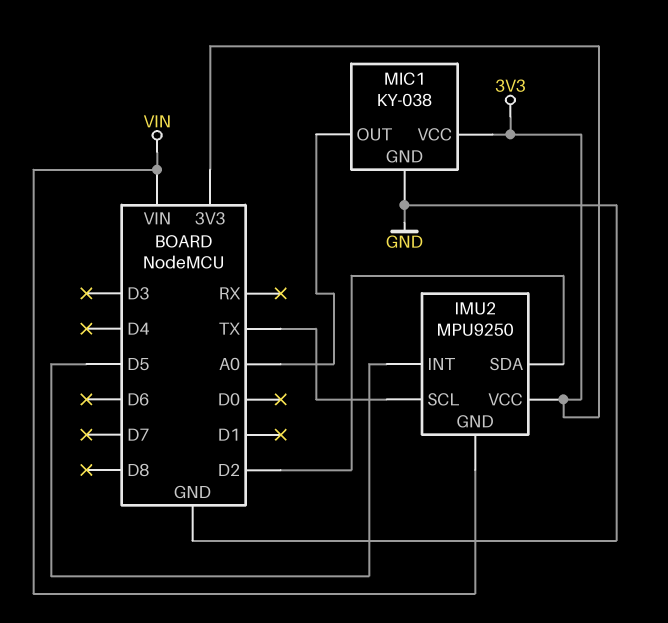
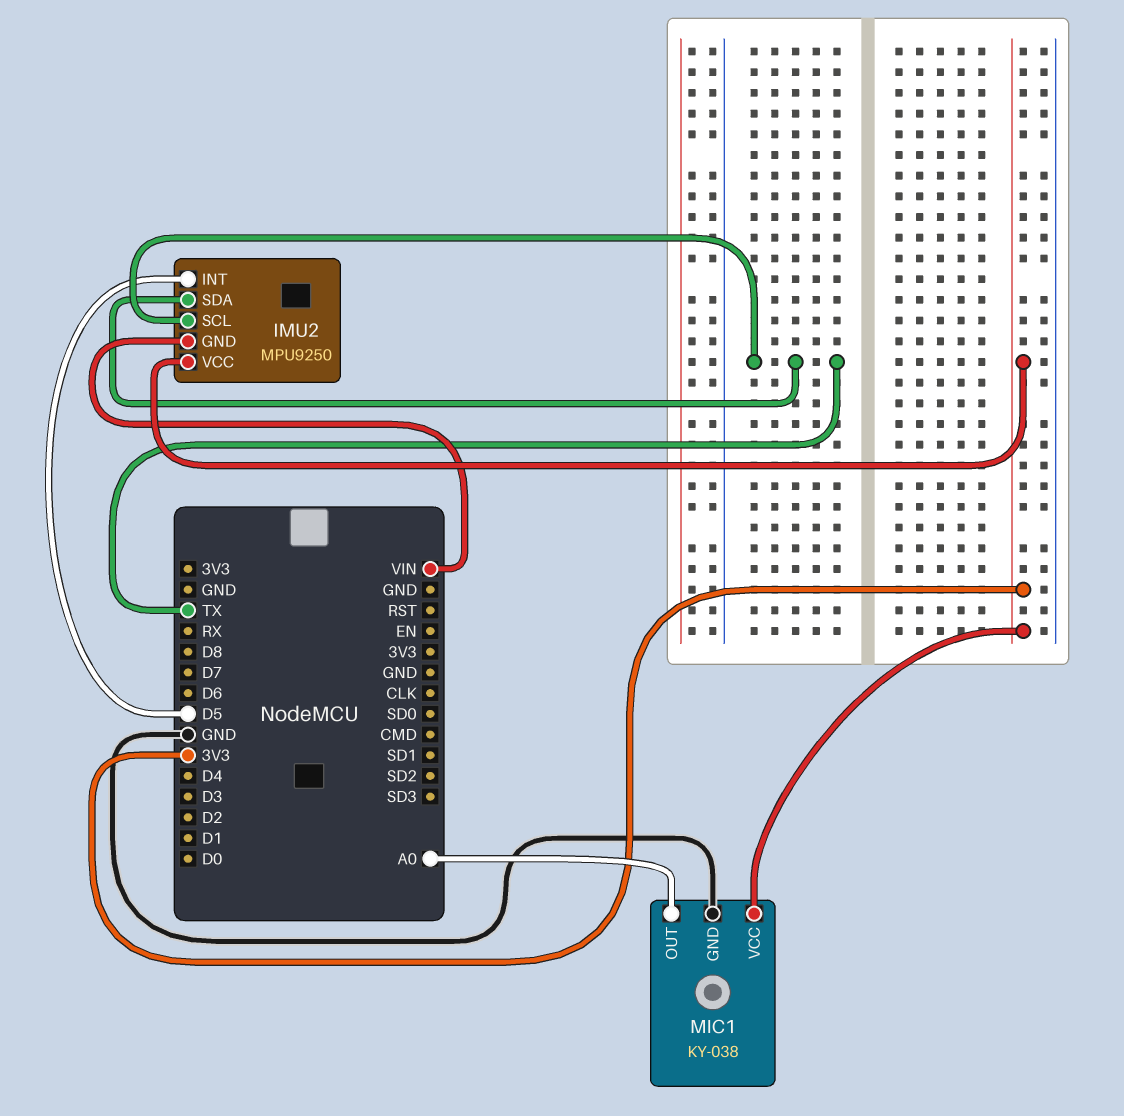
IMU2 pin SDA: D2 -> TX

